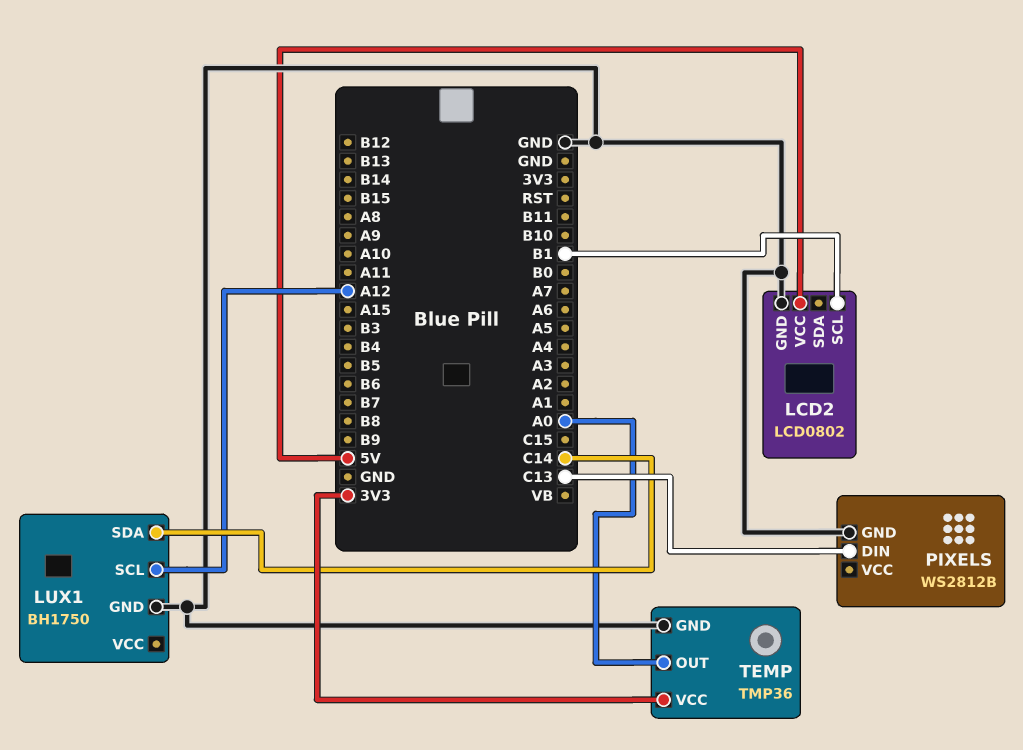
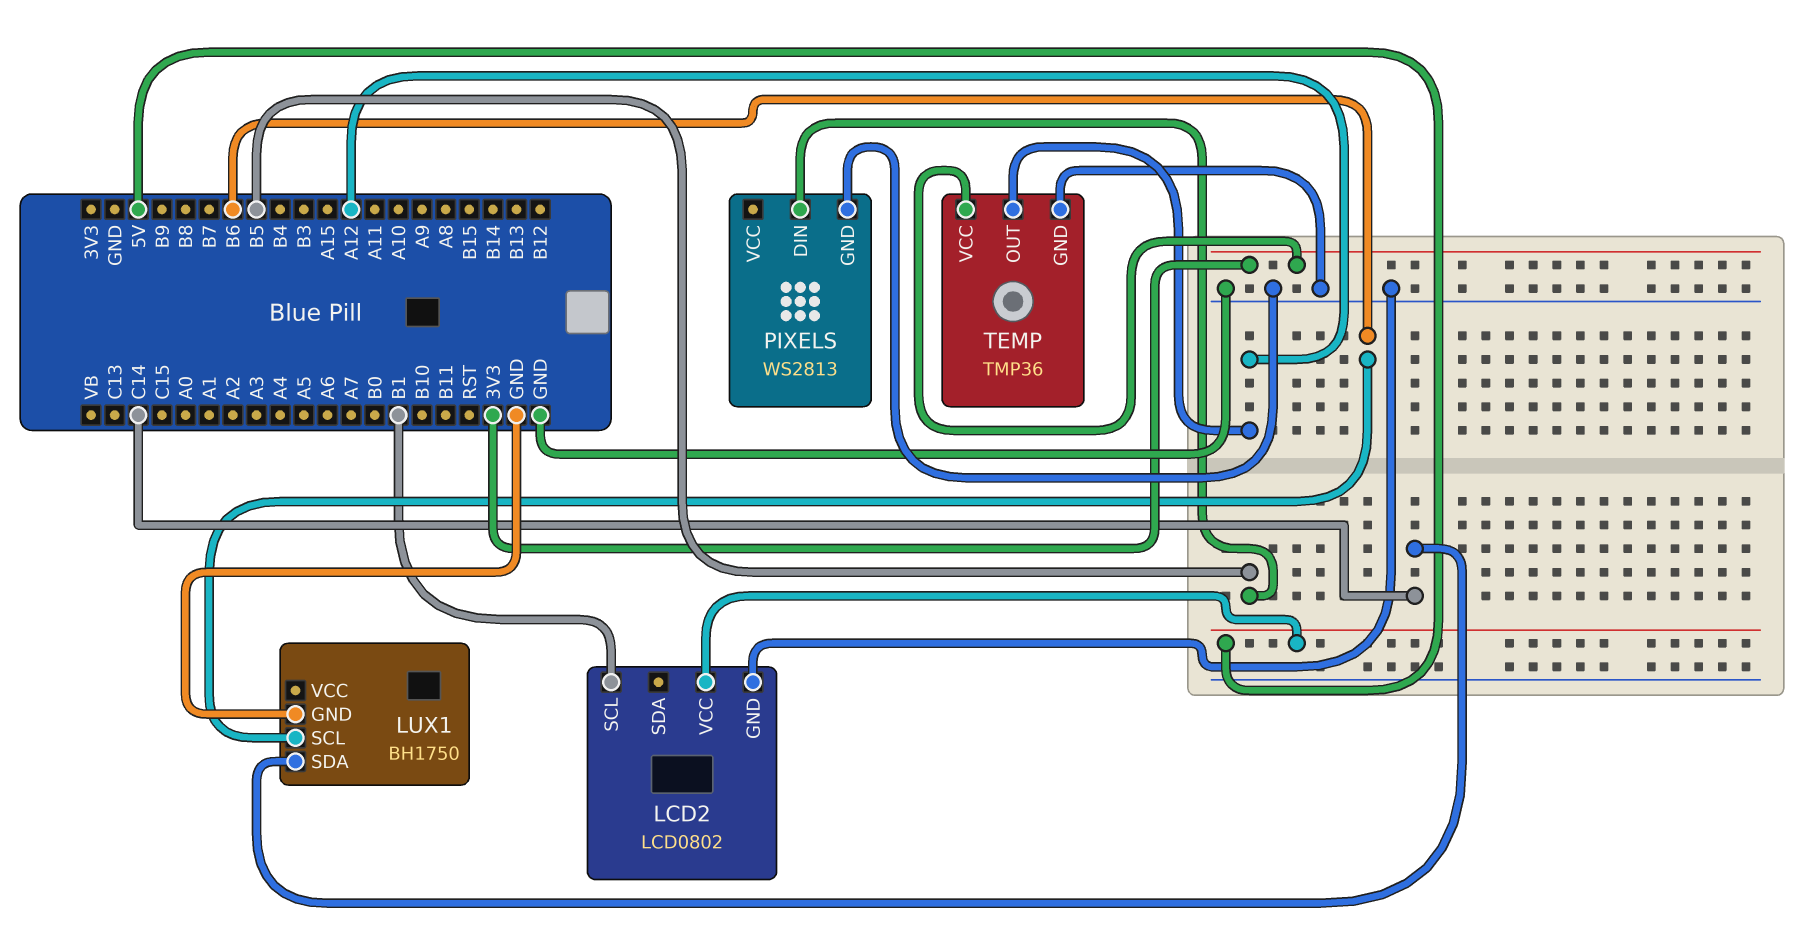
LUX1 pin SCL: A12 -> B6
PIXELS: WS2812B -> WS2813
PIXELS pin DIN: C13 -> B5
TEMP pin OUT: A0 -> A12

